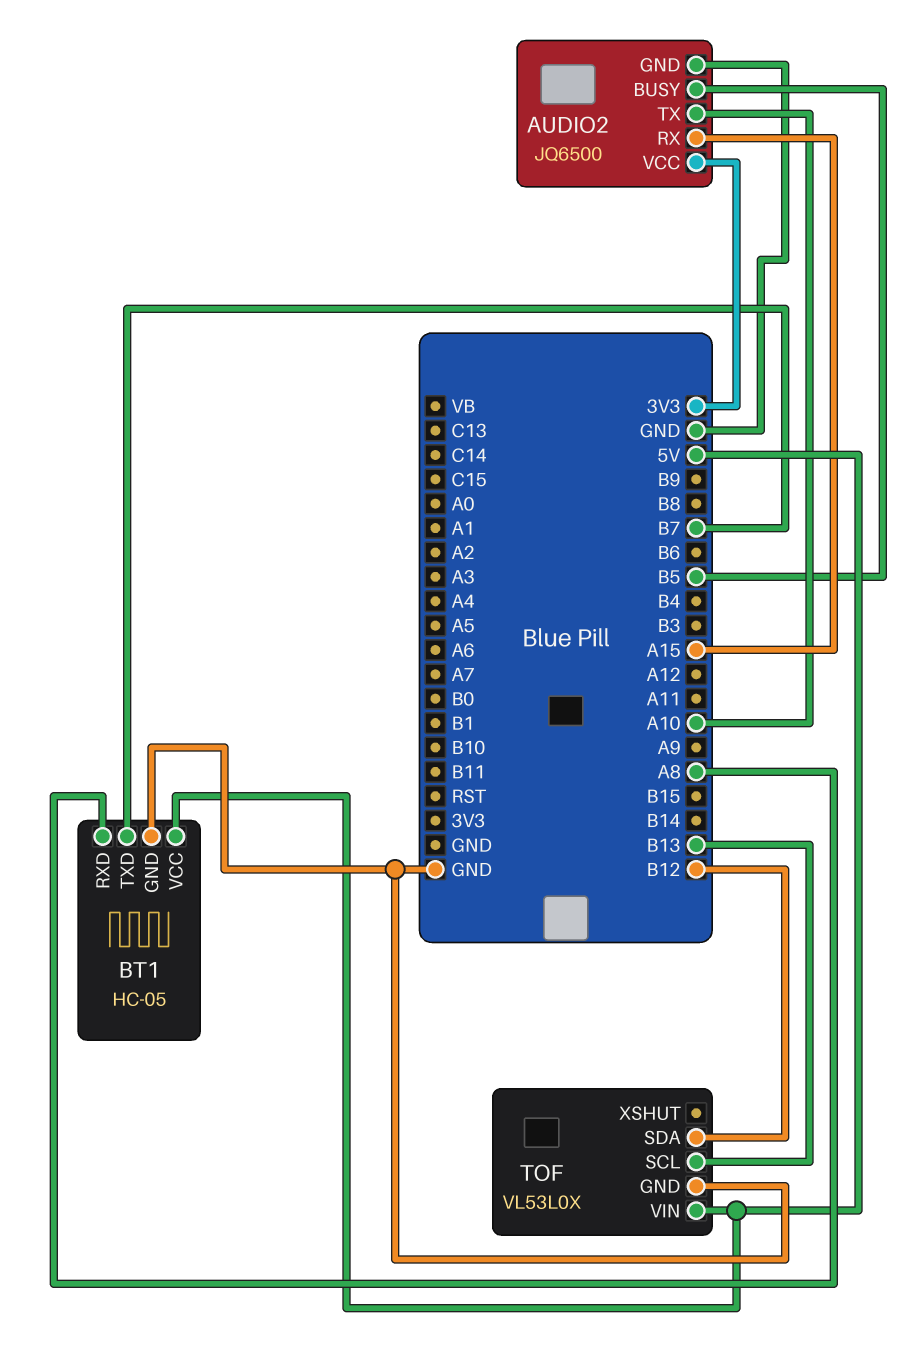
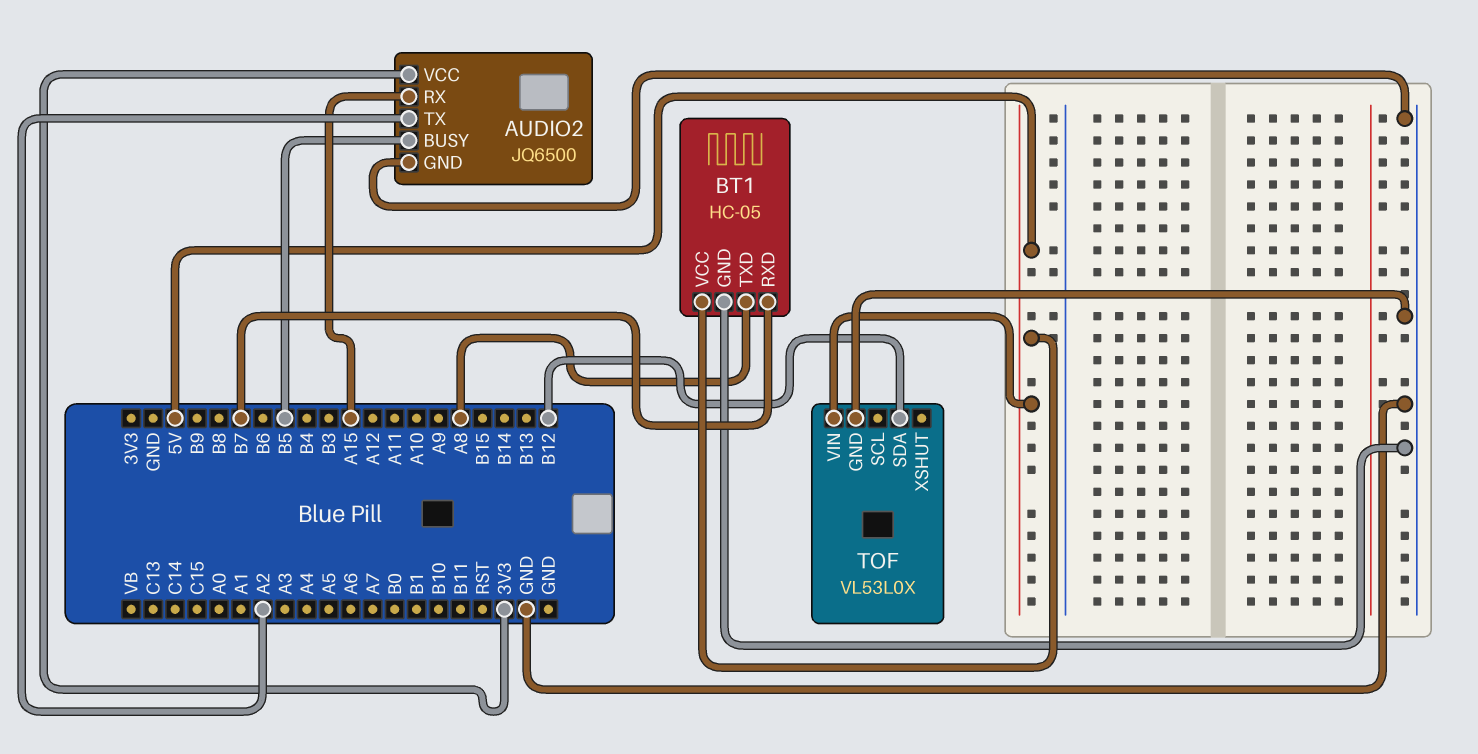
AUDIO2 pin TX: A10 -> A2
BT1 pin RXD: A8 -> B7
BT1 pin TXD: B7 -> A8
TOF pin SCL: B13 -> none

